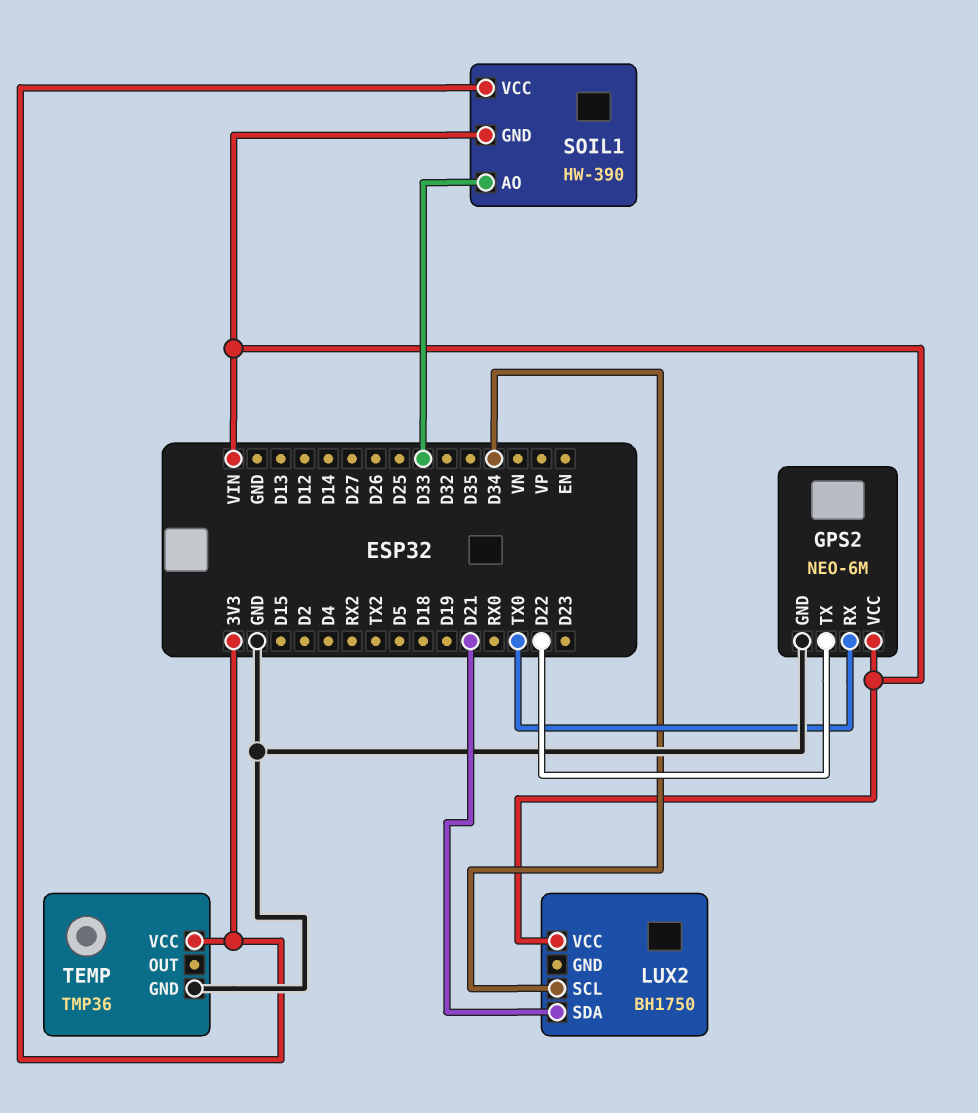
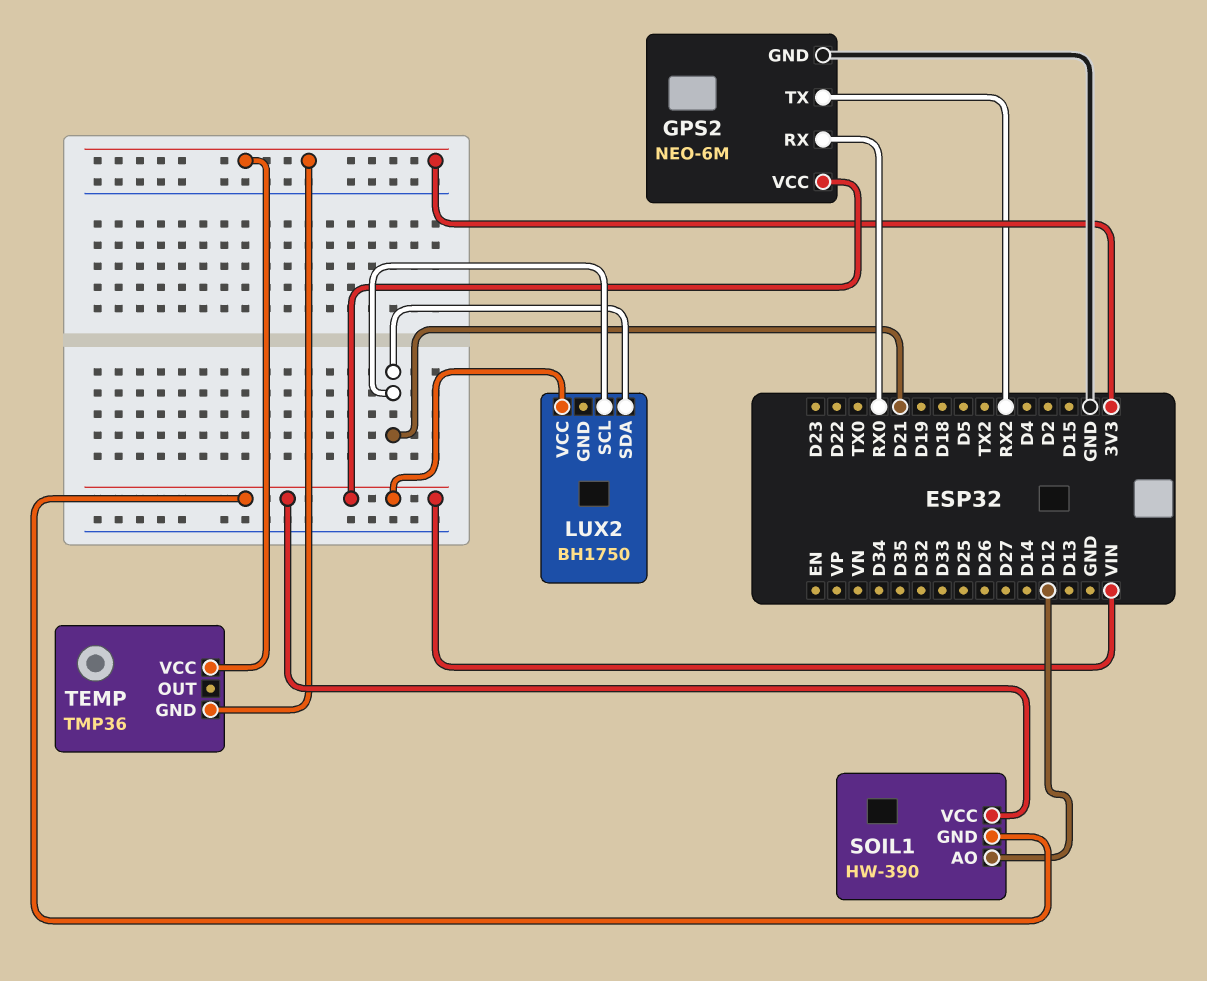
GPS2 pin RX: TX0 -> RX0
GPS2 pin TX: D22 -> RX2
LUX2 pin SCL: D34 -> D21
SOIL1 pin AO: D33 -> D12
SOIL1 pin VCC: 3V3 -> VIN
TEMP pin GND: GND -> 3V3

